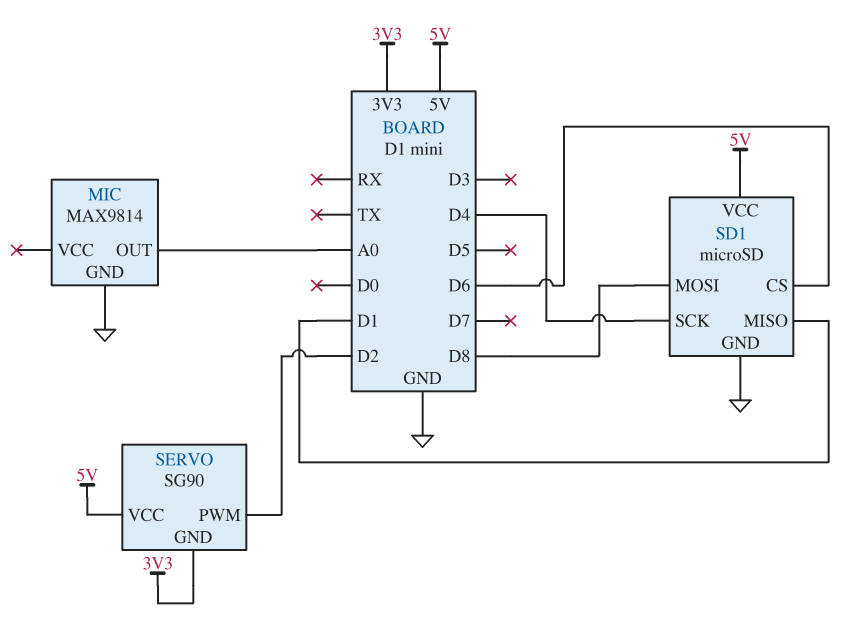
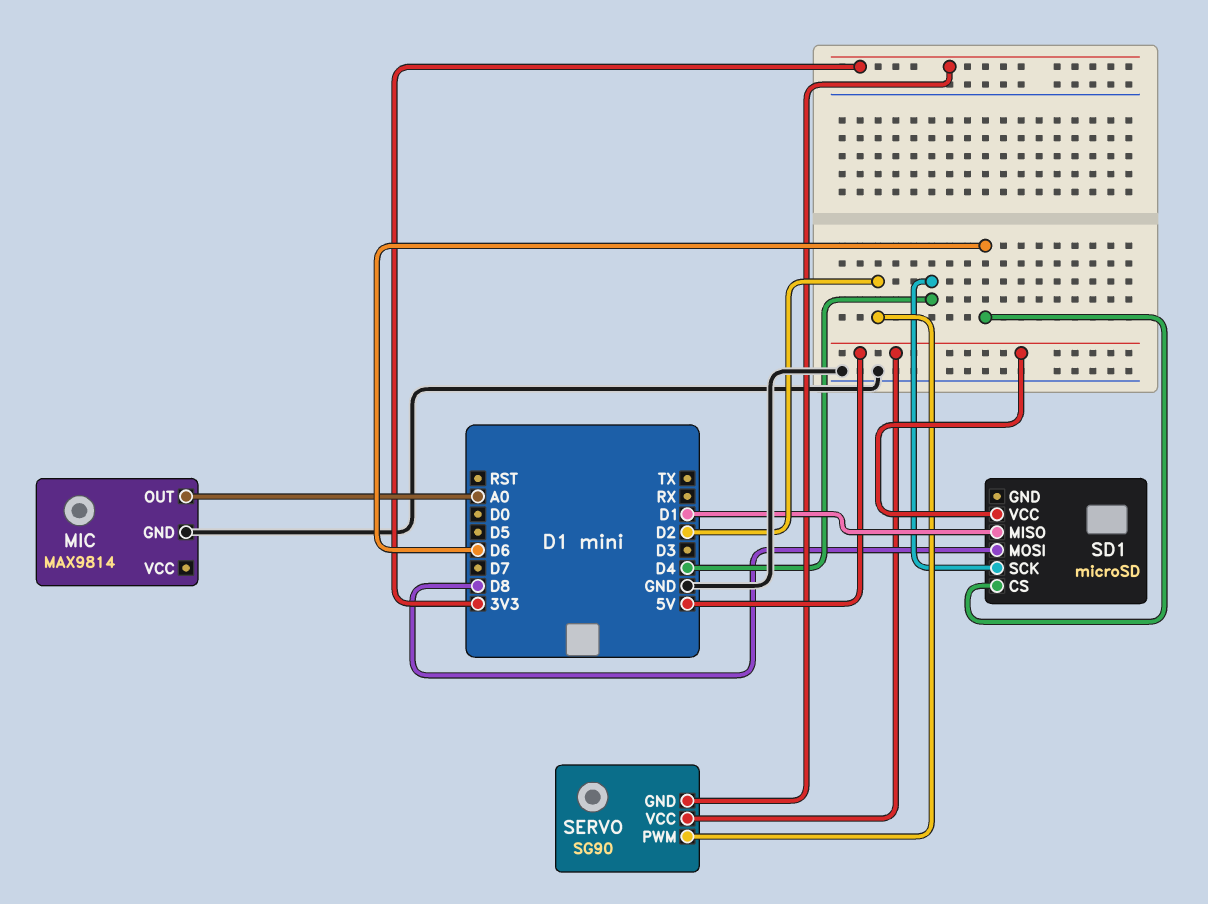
SD1 pin GND: GND -> none

